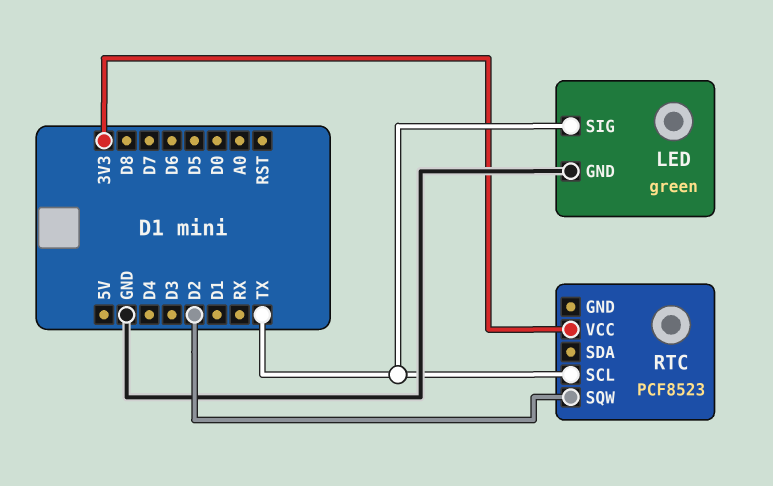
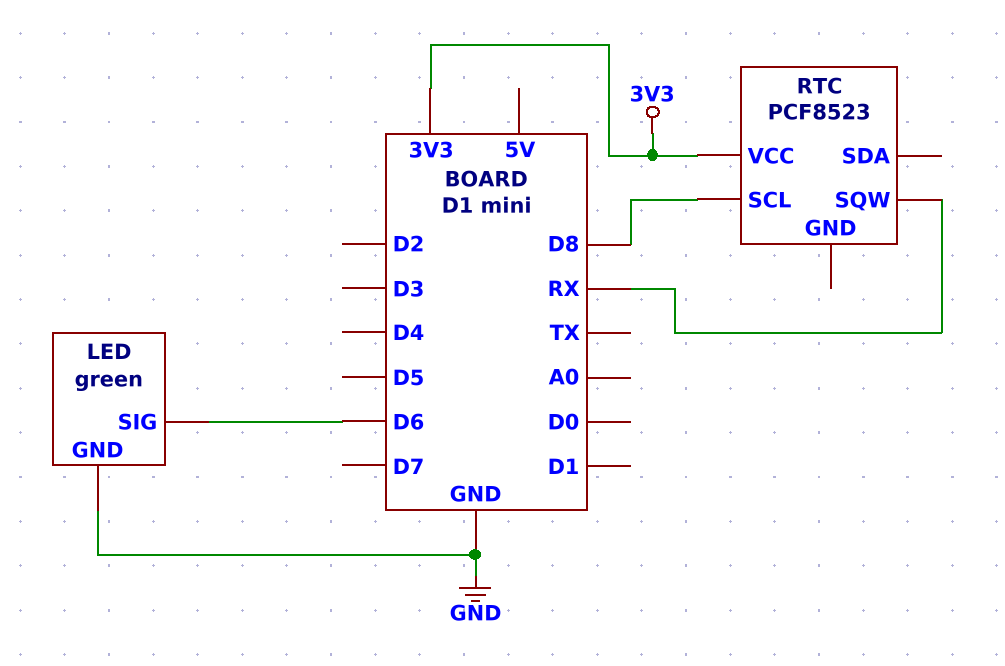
LED pin SIG: TX -> D6
RTC pin SCL: TX -> D8
RTC pin SQW: D2 -> RX

